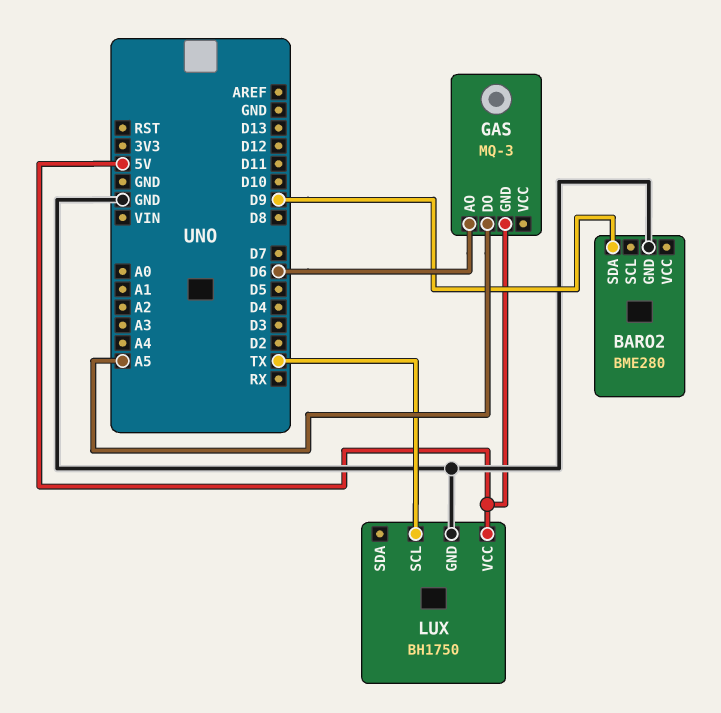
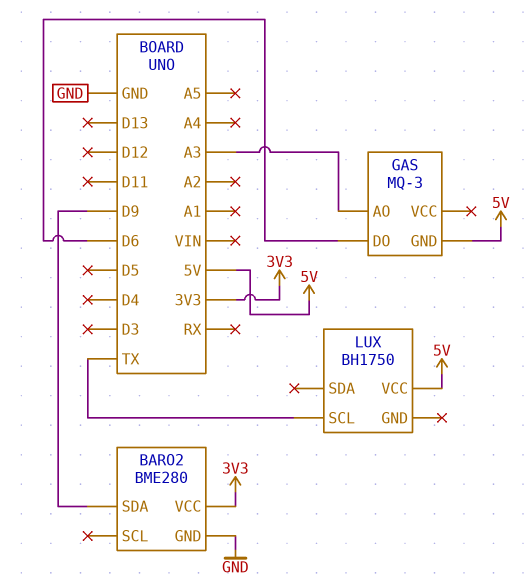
BARO2 pin VCC: none -> 3V3
GAS pin AO: D6 -> A3
GAS pin DO: A5 -> D6
LUX pin GND: GND -> none

